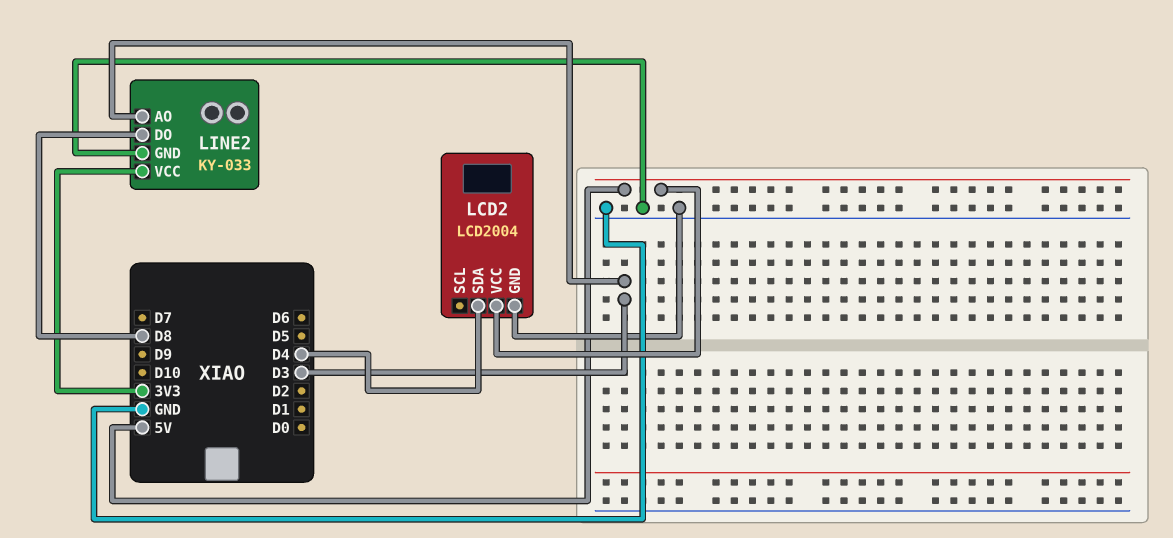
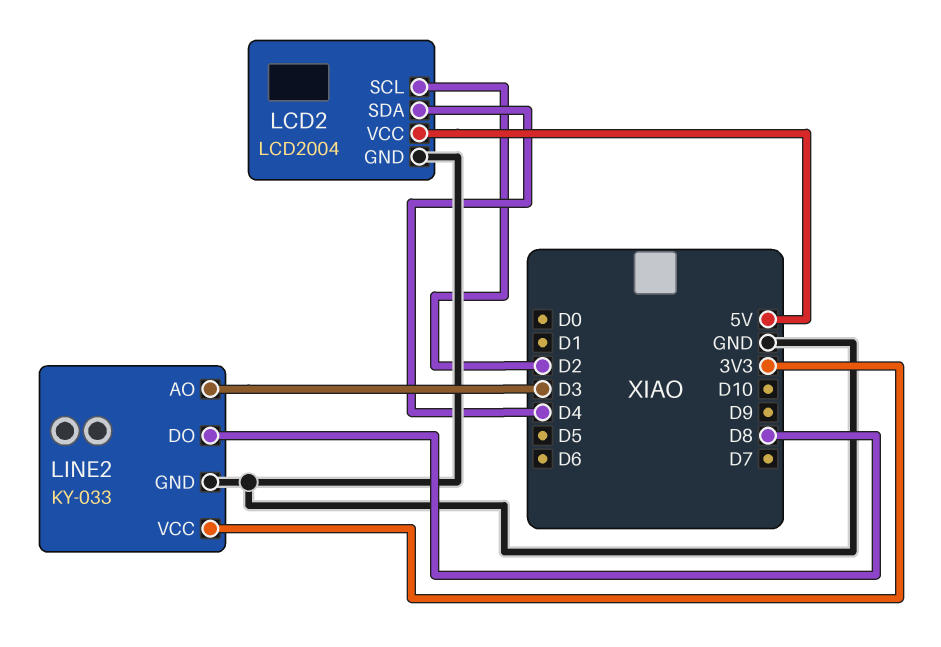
LCD2 pin SCL: none -> D2

